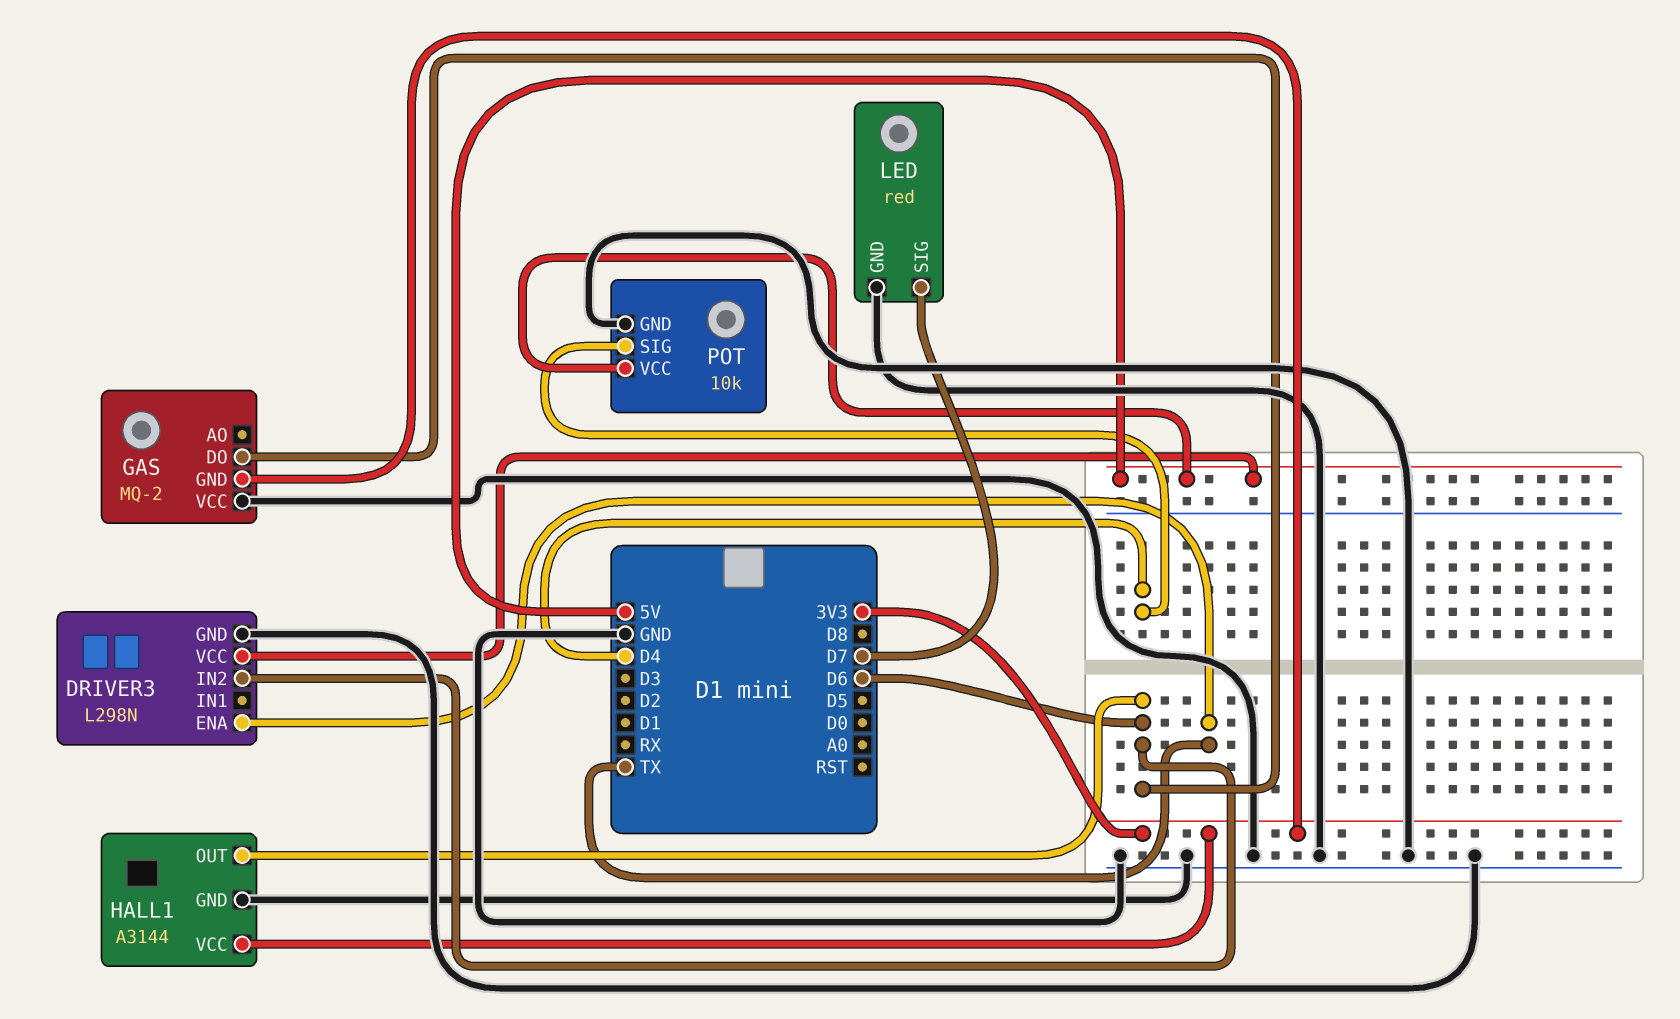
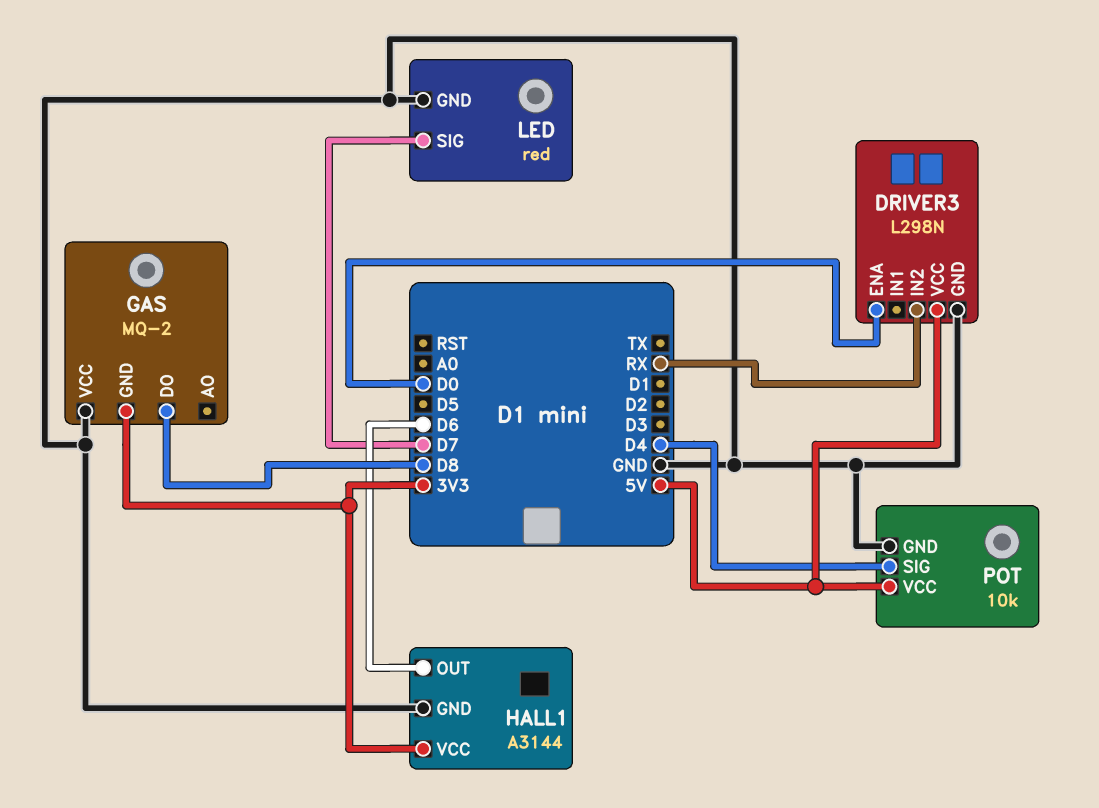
DRIVER3 pin ENA: TX -> D0
DRIVER3 pin IN2: D6 -> RX
GAS pin DO: D6 -> D8

